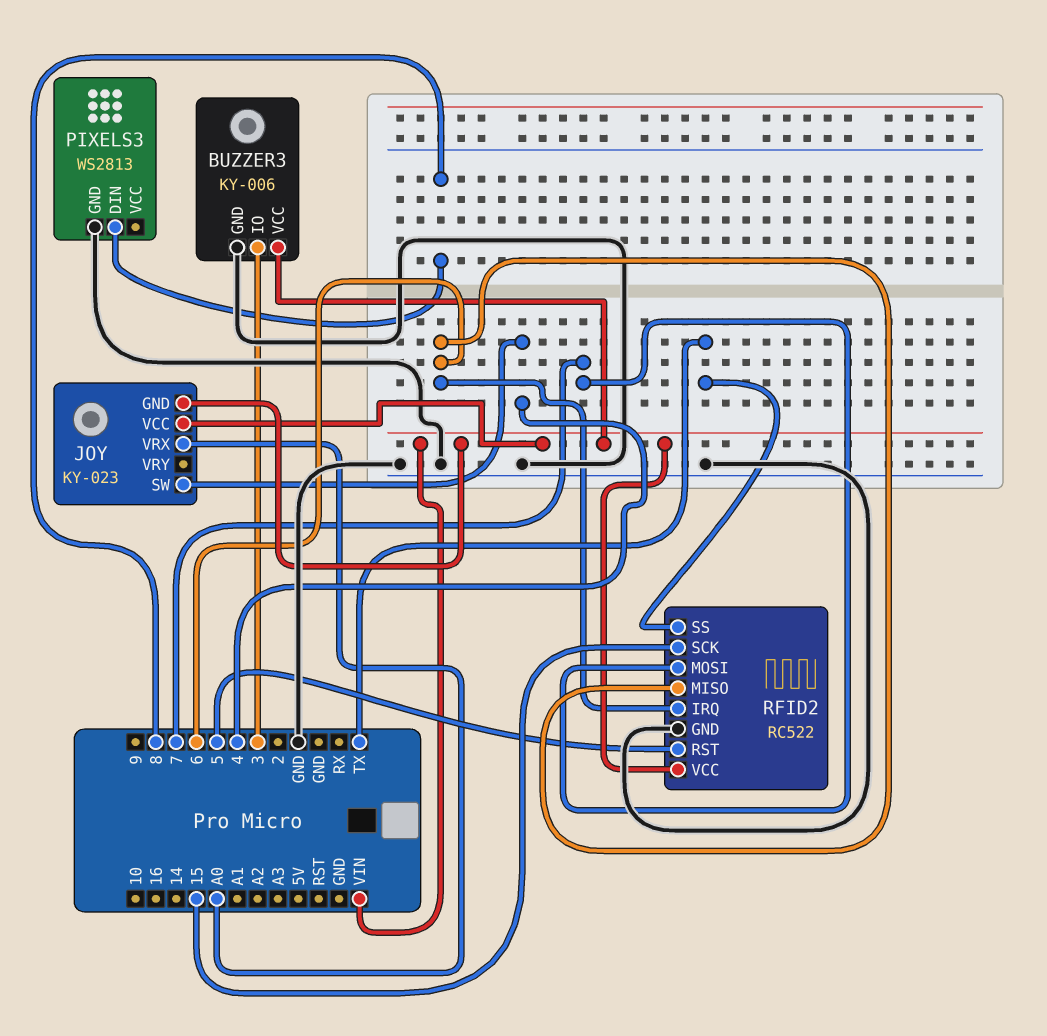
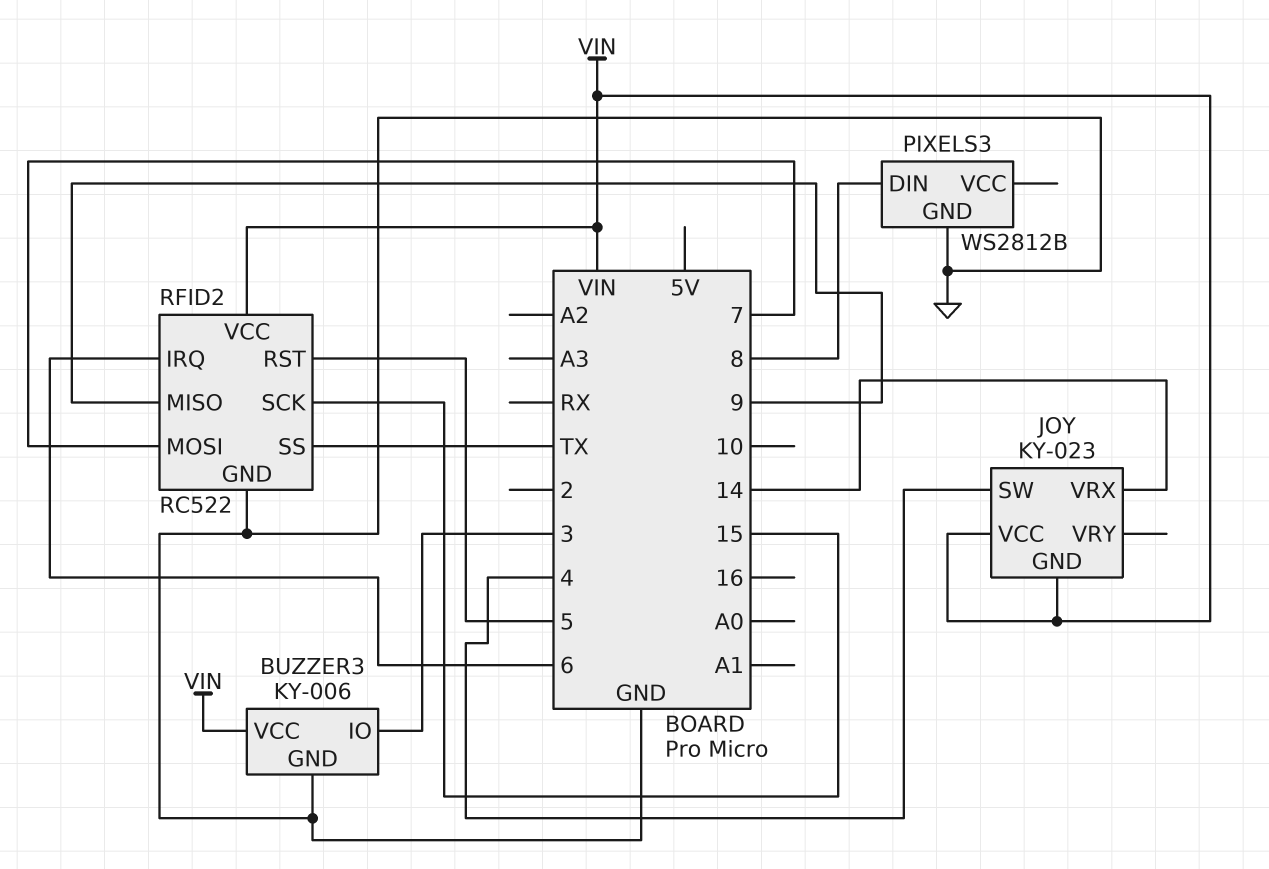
JOY pin VRX: A0 -> 14
PIXELS3: WS2813 -> WS2812B
RFID2 pin MISO: 6 -> 9

